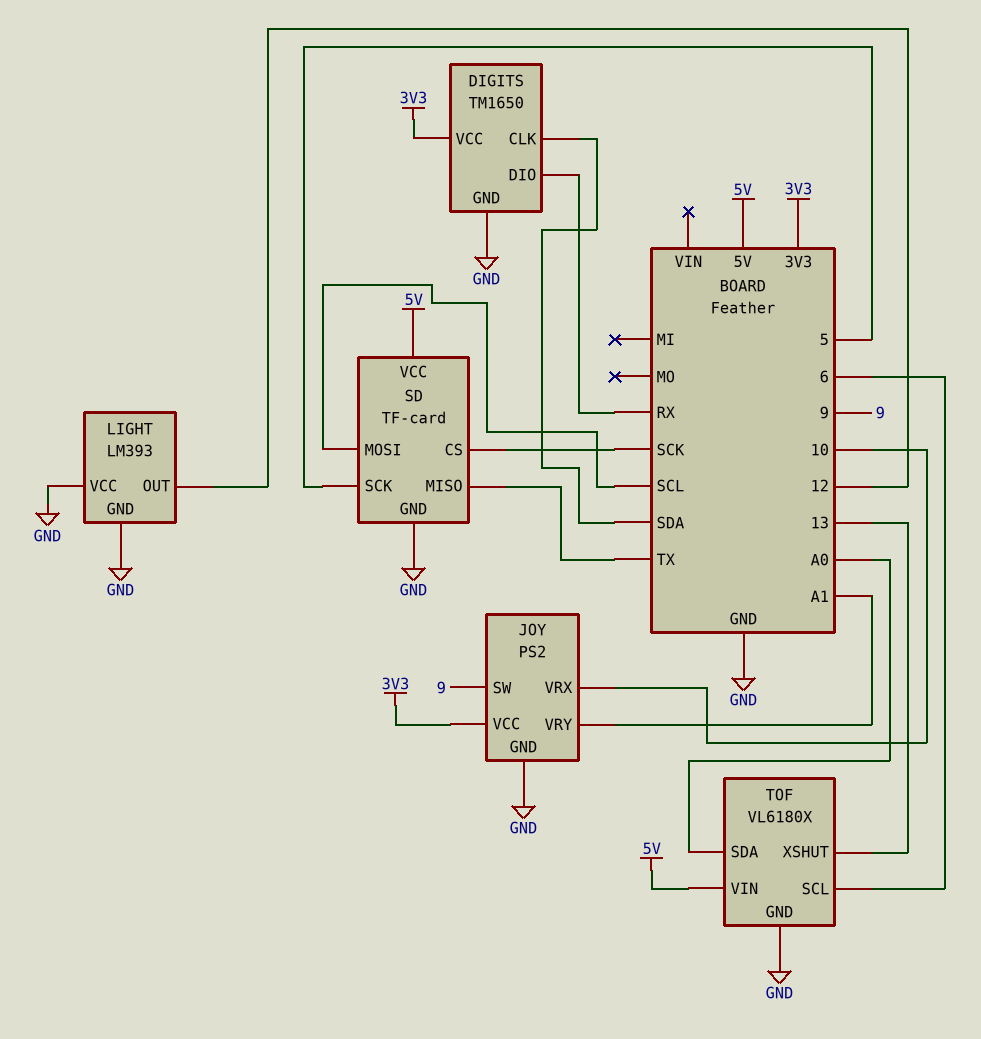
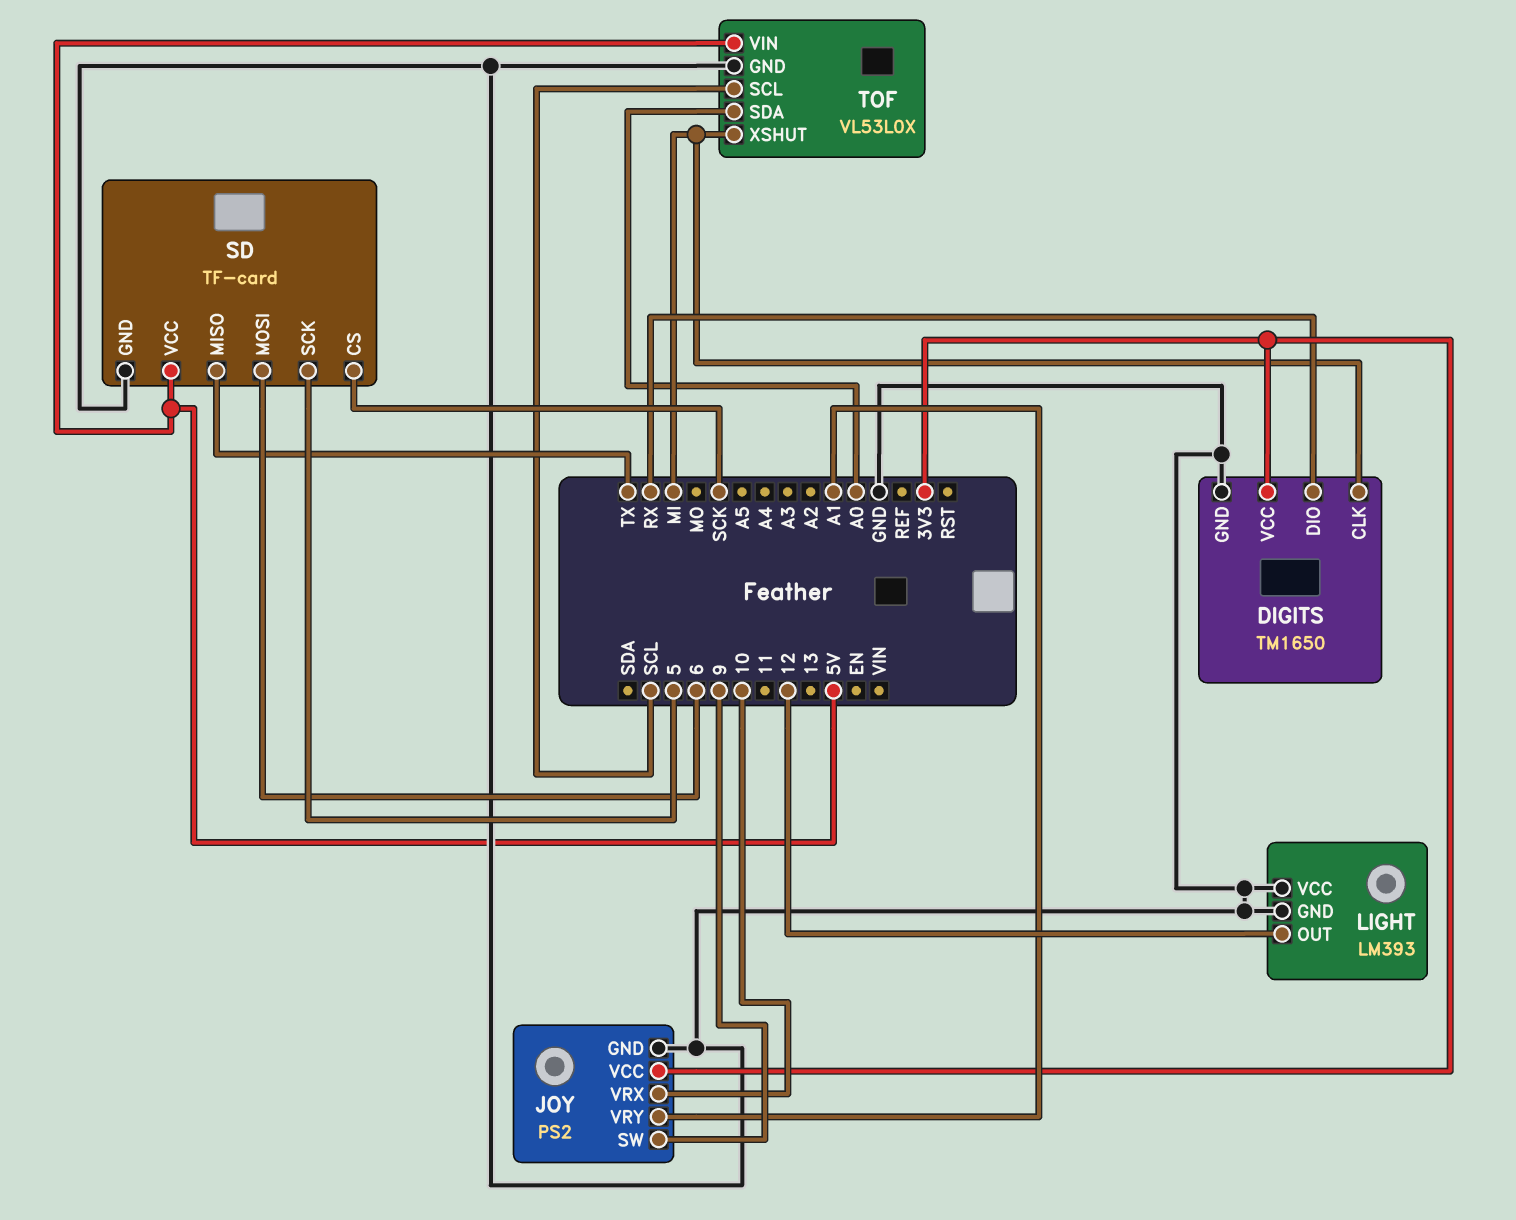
DIGITS pin CLK: SDA -> MI
SD pin MOSI: SCL -> 6
TOF: VL6180X -> VL53L0X
TOF pin SCL: 6 -> SCL
TOF pin XSHUT: 13 -> MI

